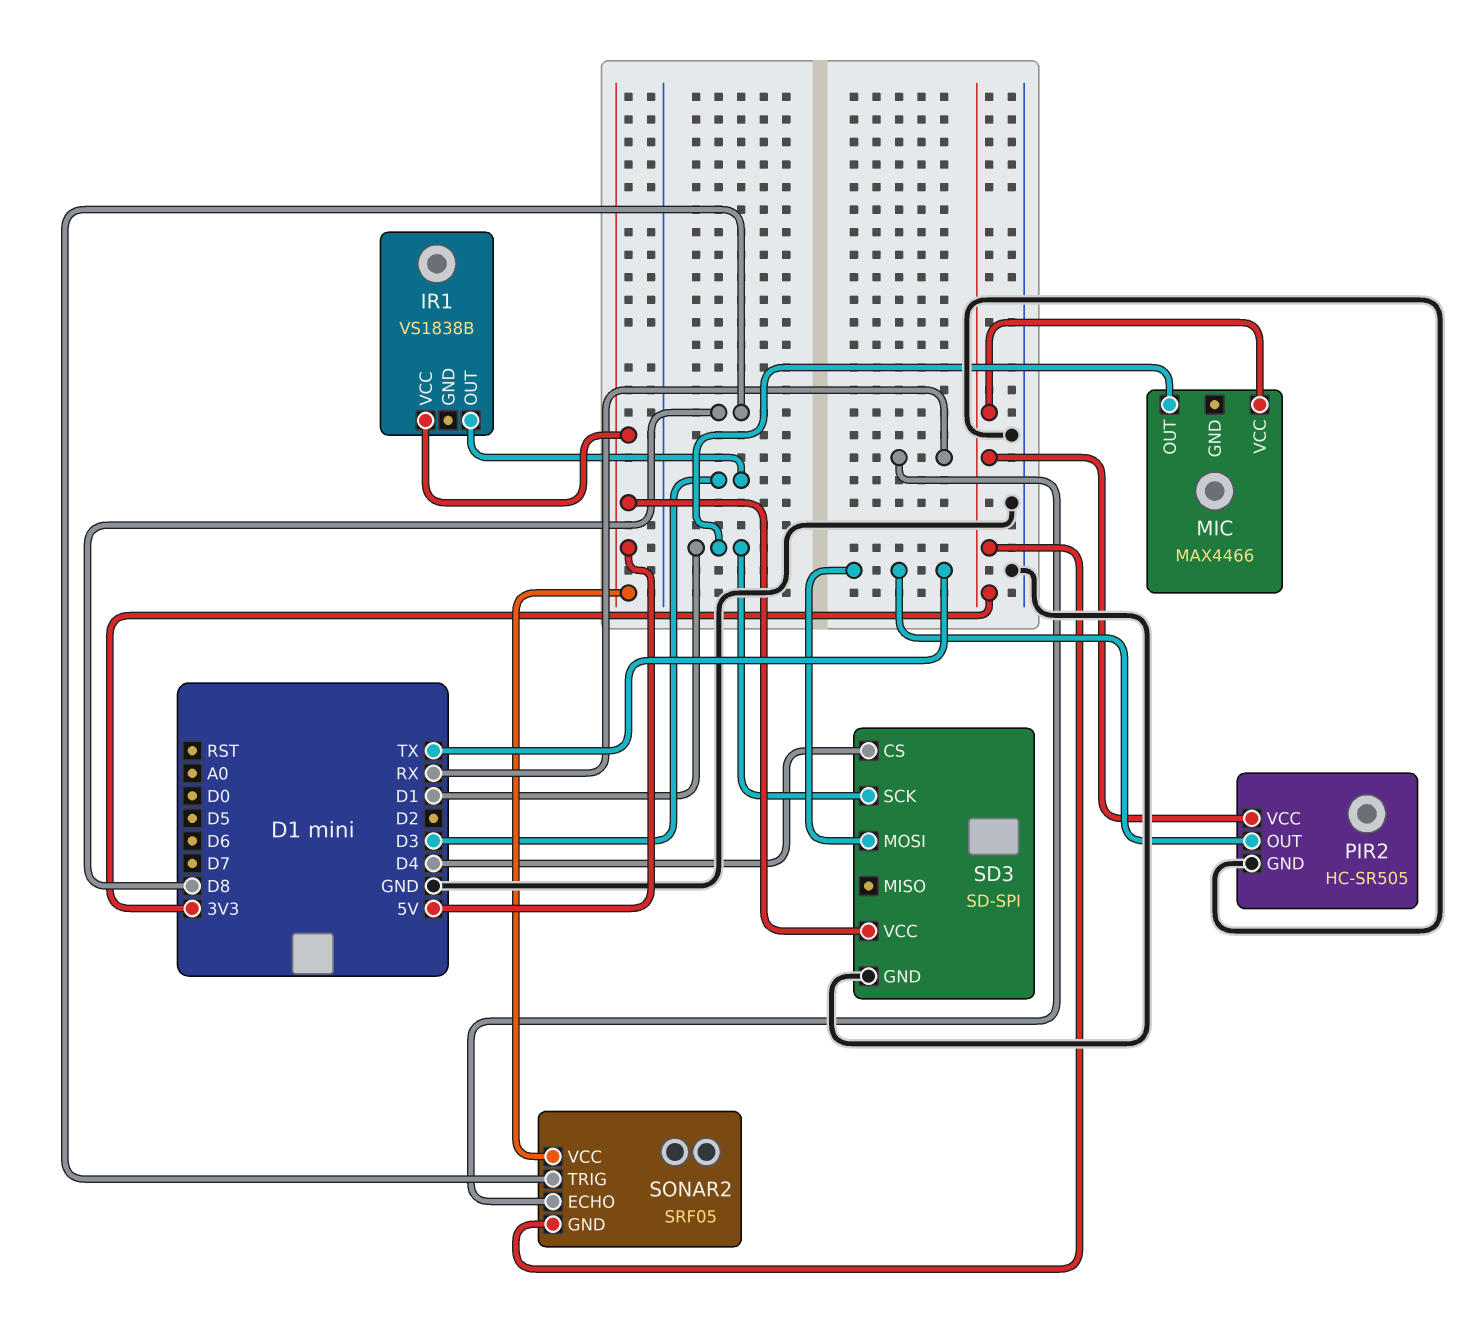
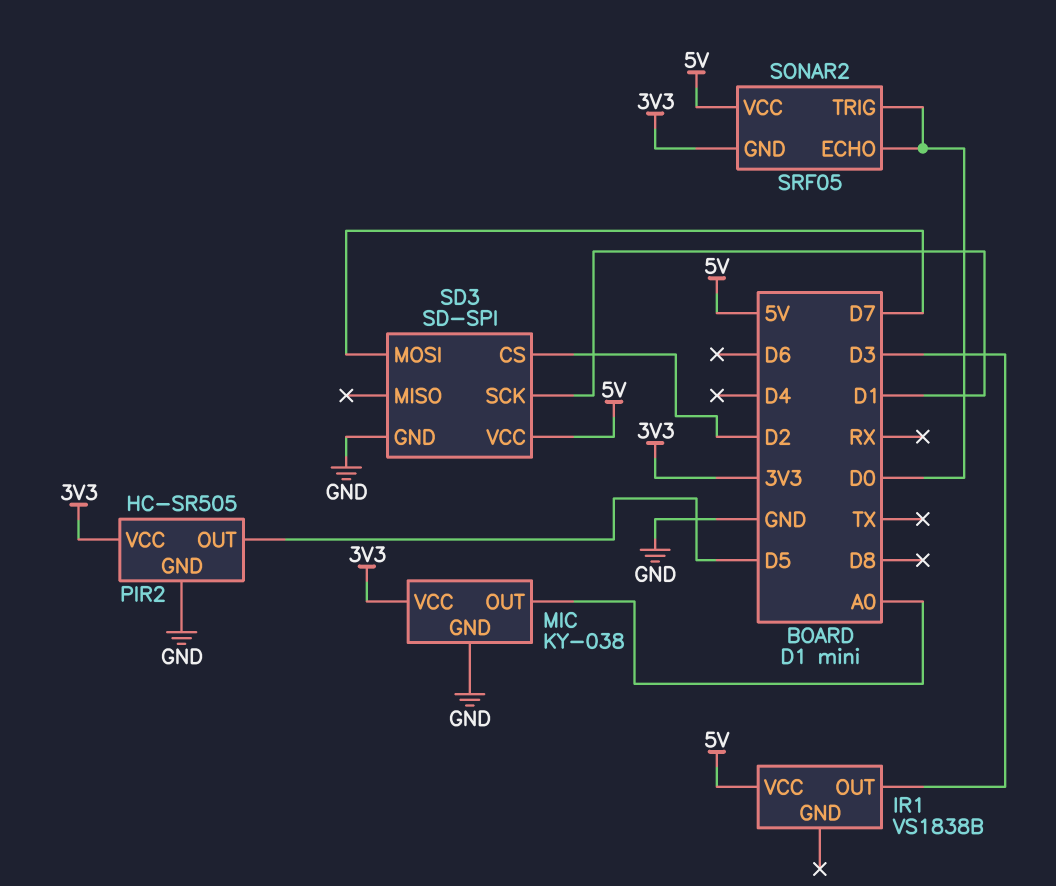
MIC: MAX4466 -> KY-038
MIC pin GND: none -> GND
MIC pin OUT: D1 -> A0
PIR2 pin OUT: TX -> D5
SD3 pin CS: D4 -> D2
SD3 pin MOSI: TX -> D7
SONAR2 pin ECHO: RX -> D0
SONAR2 pin TRIG: D8 -> D0

